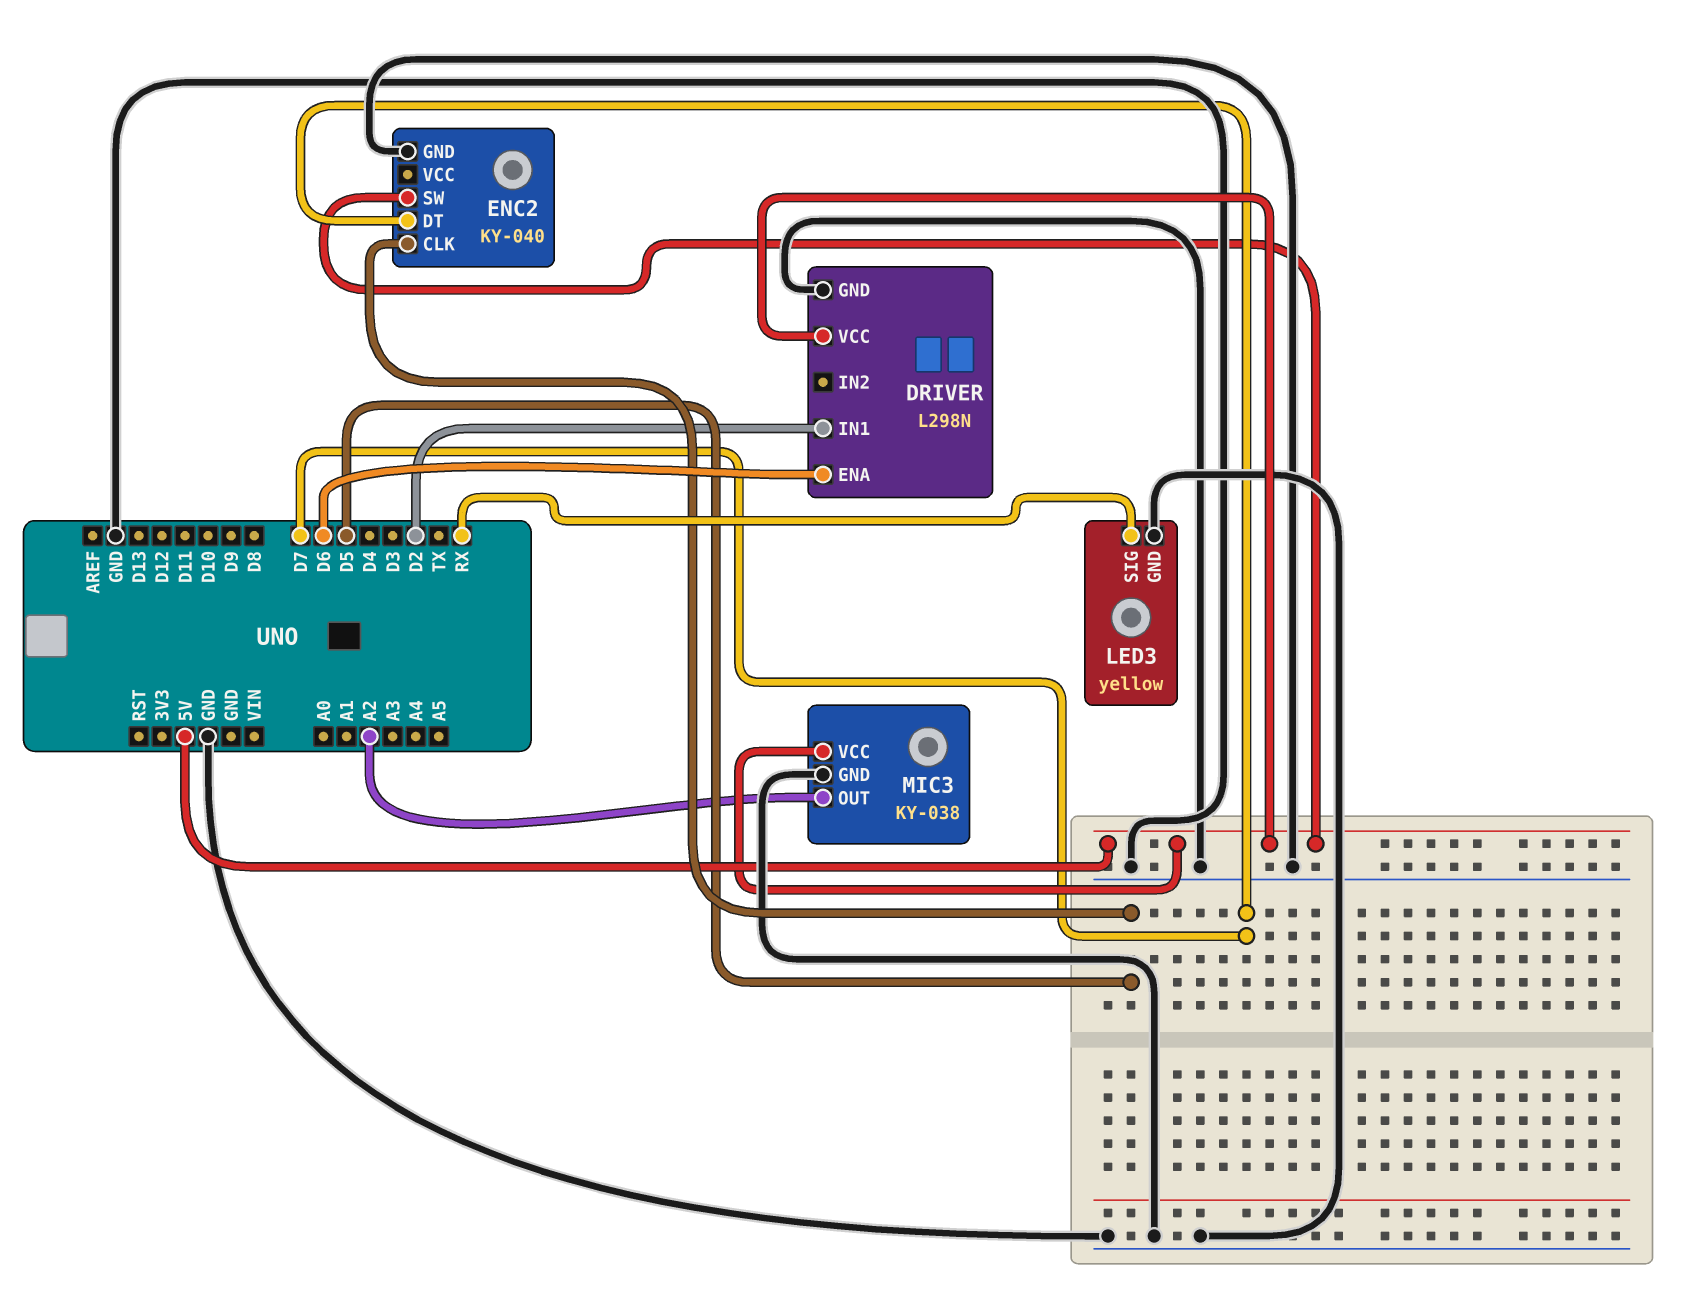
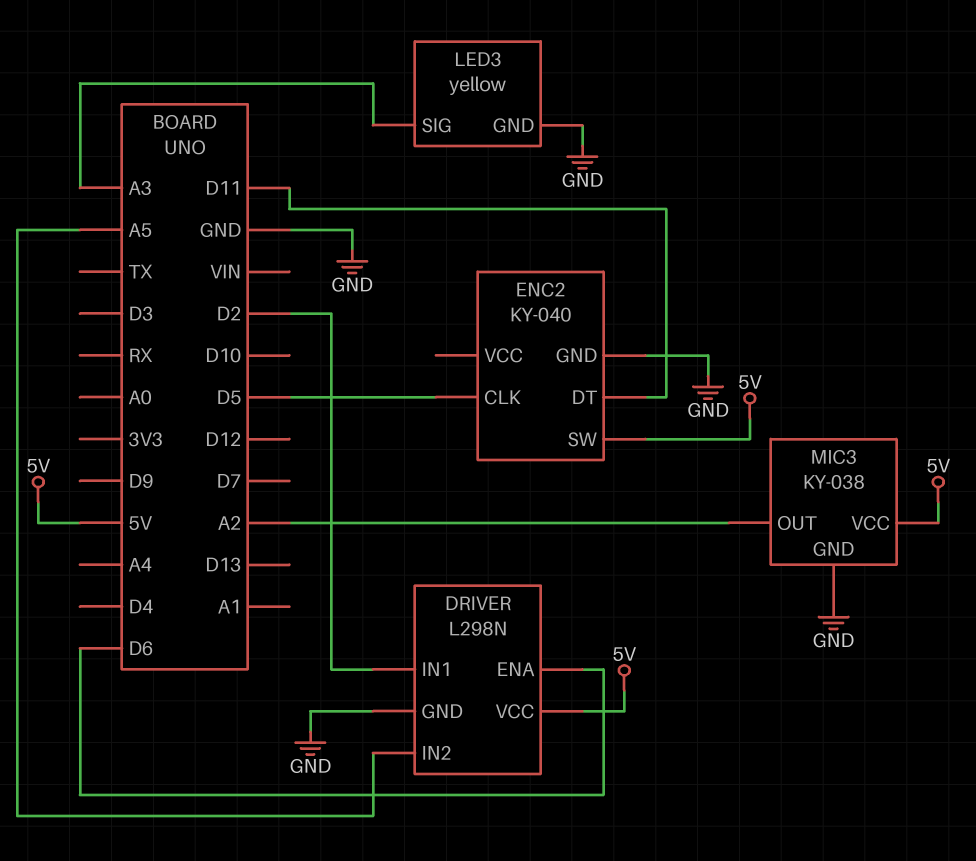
DRIVER pin IN2: none -> A5
ENC2 pin DT: D7 -> D11
LED3 pin SIG: RX -> A3

